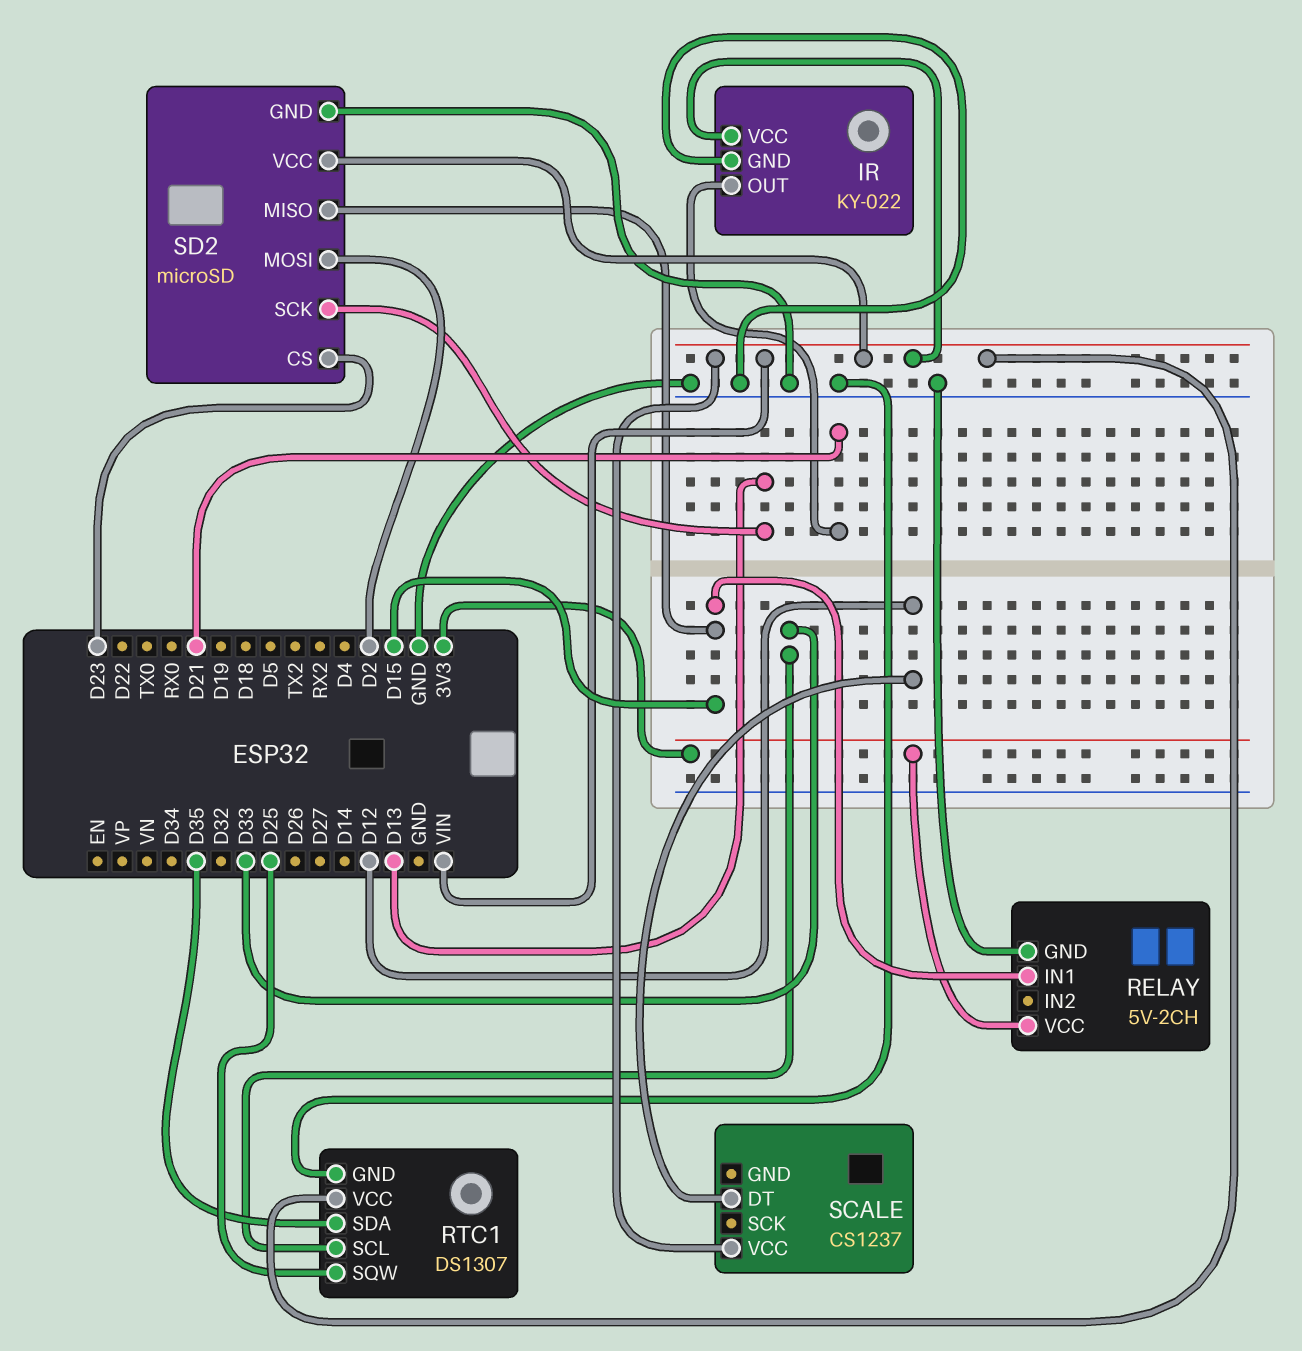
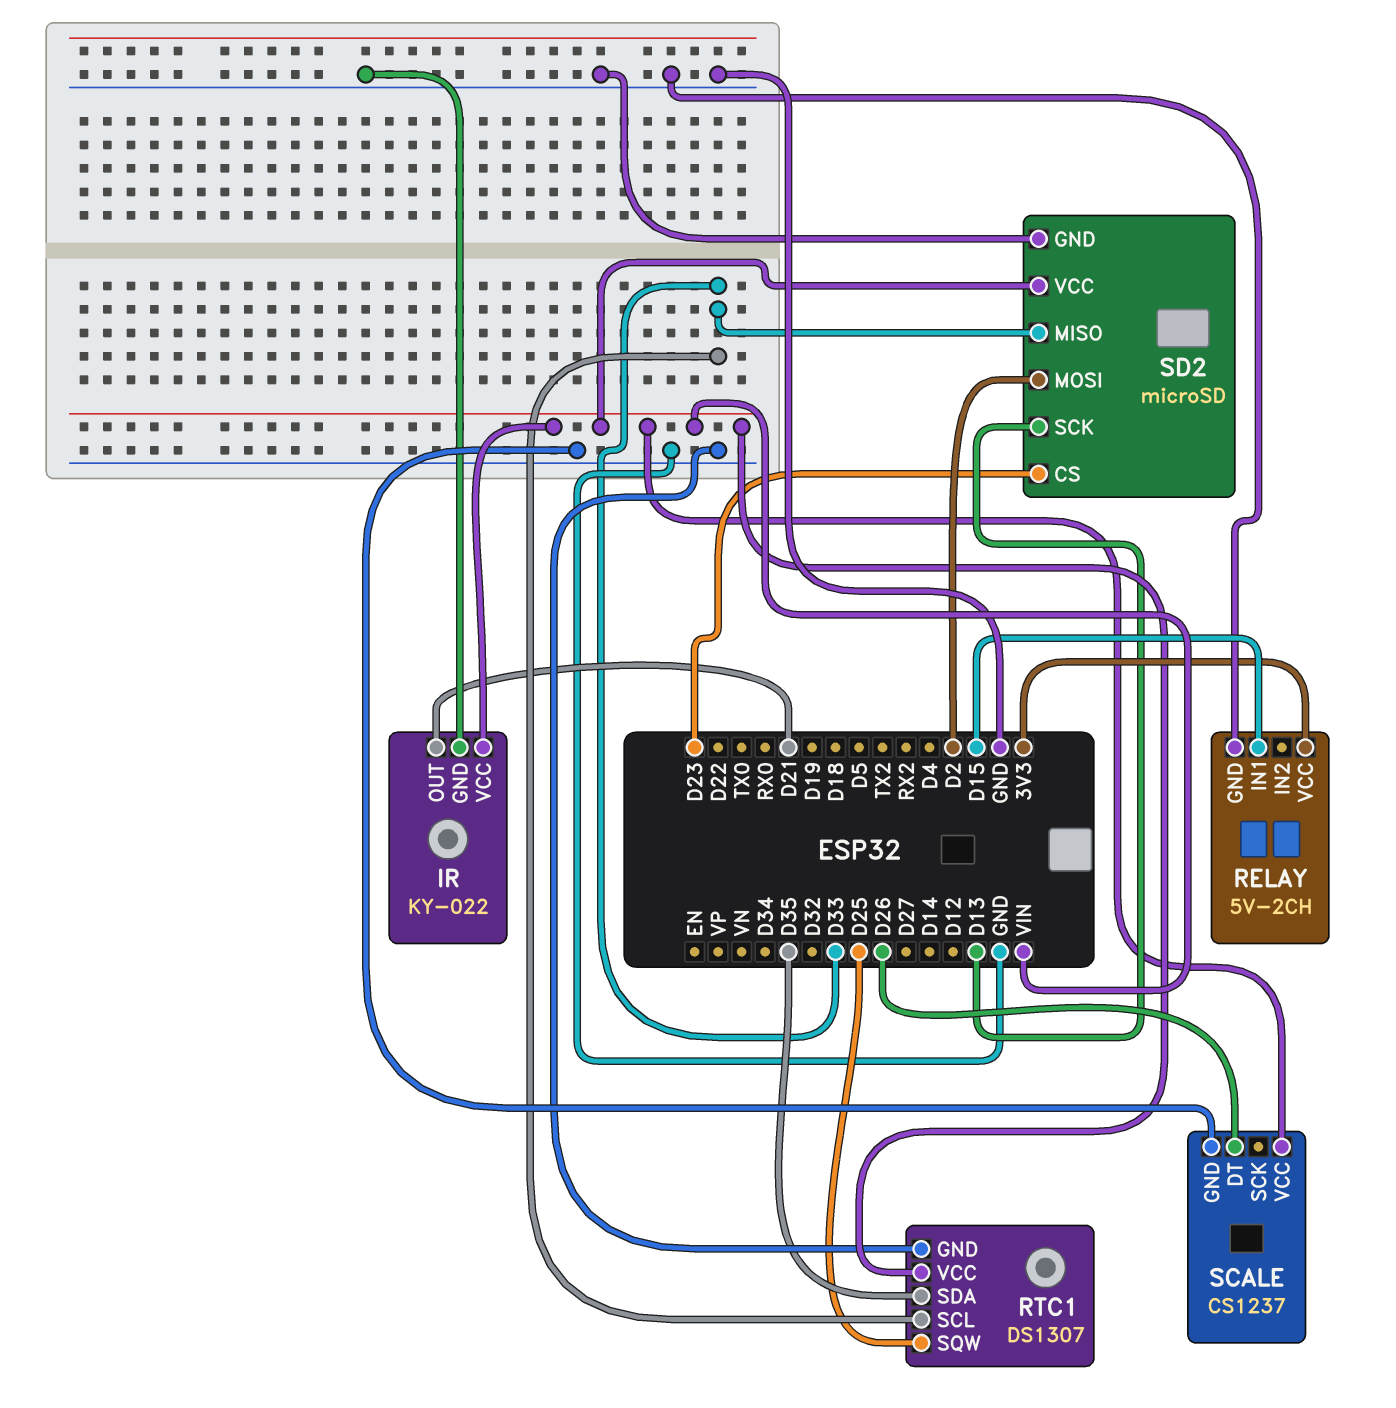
SCALE pin DT: D12 -> D26
SCALE pin GND: none -> GND
SD2 pin MISO: D15 -> D33

